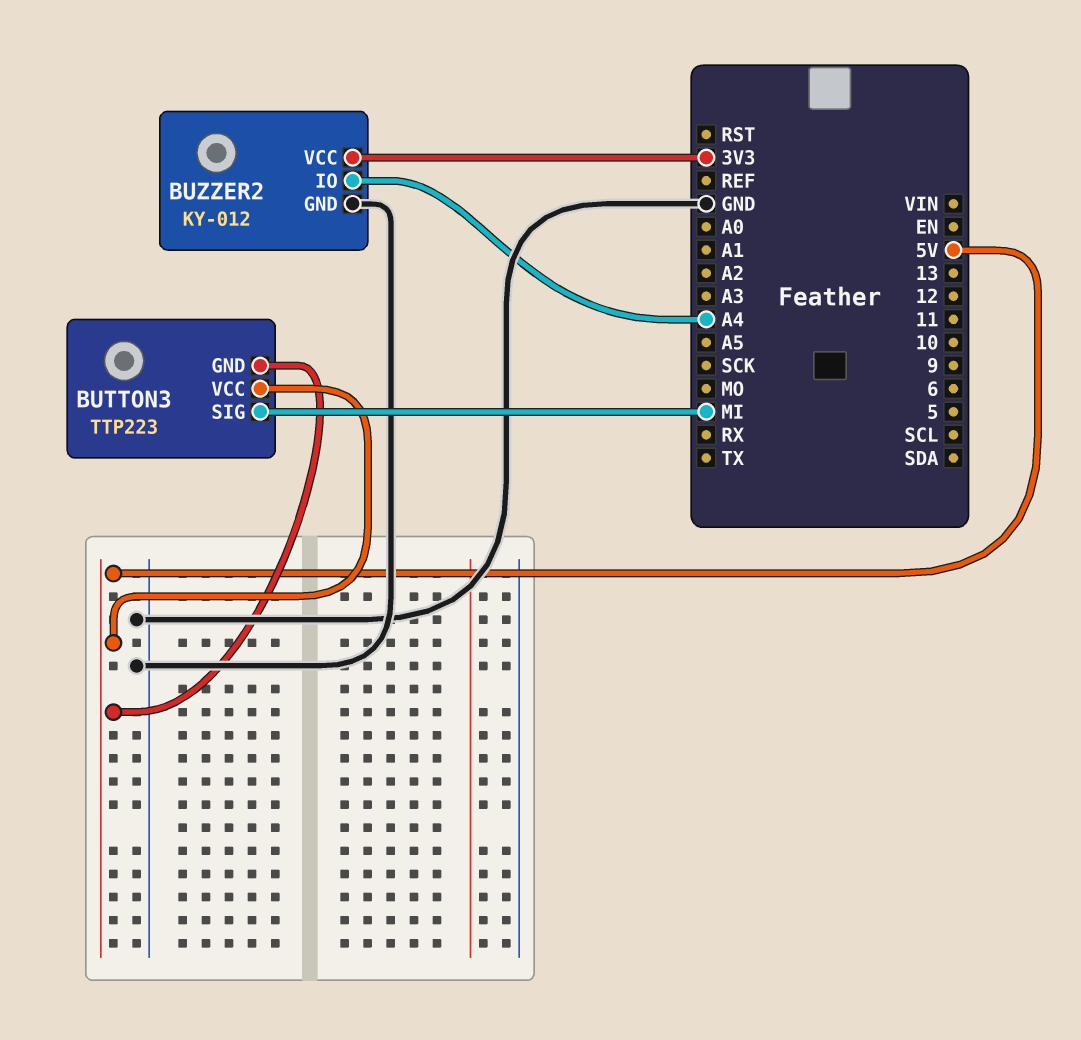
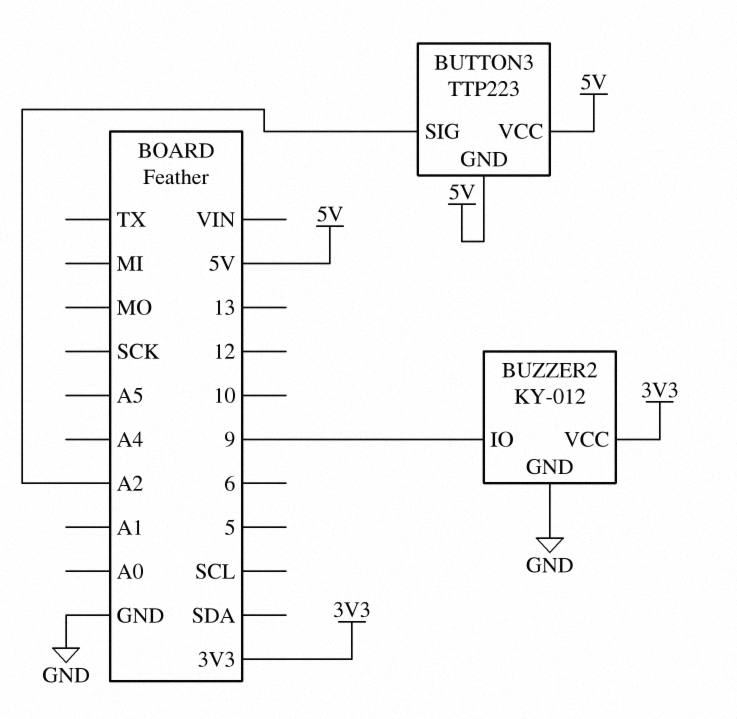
BUTTON3 pin SIG: MI -> A2
BUZZER2 pin IO: A4 -> 9

